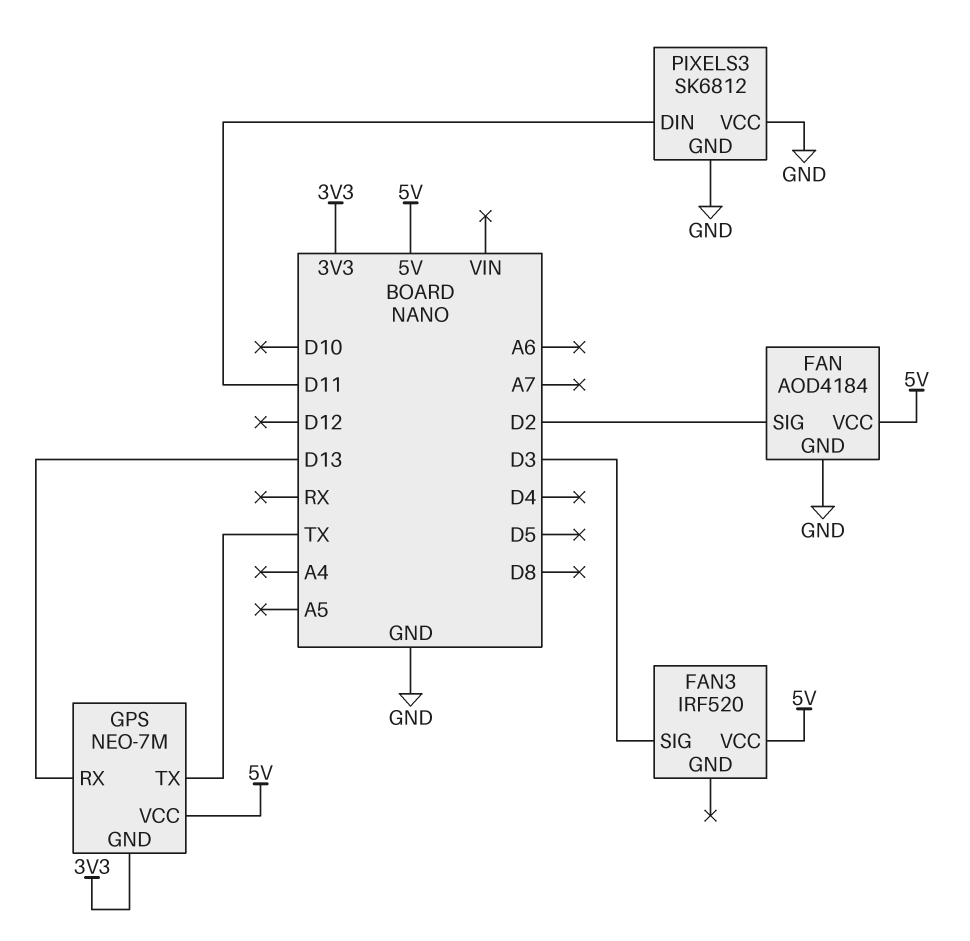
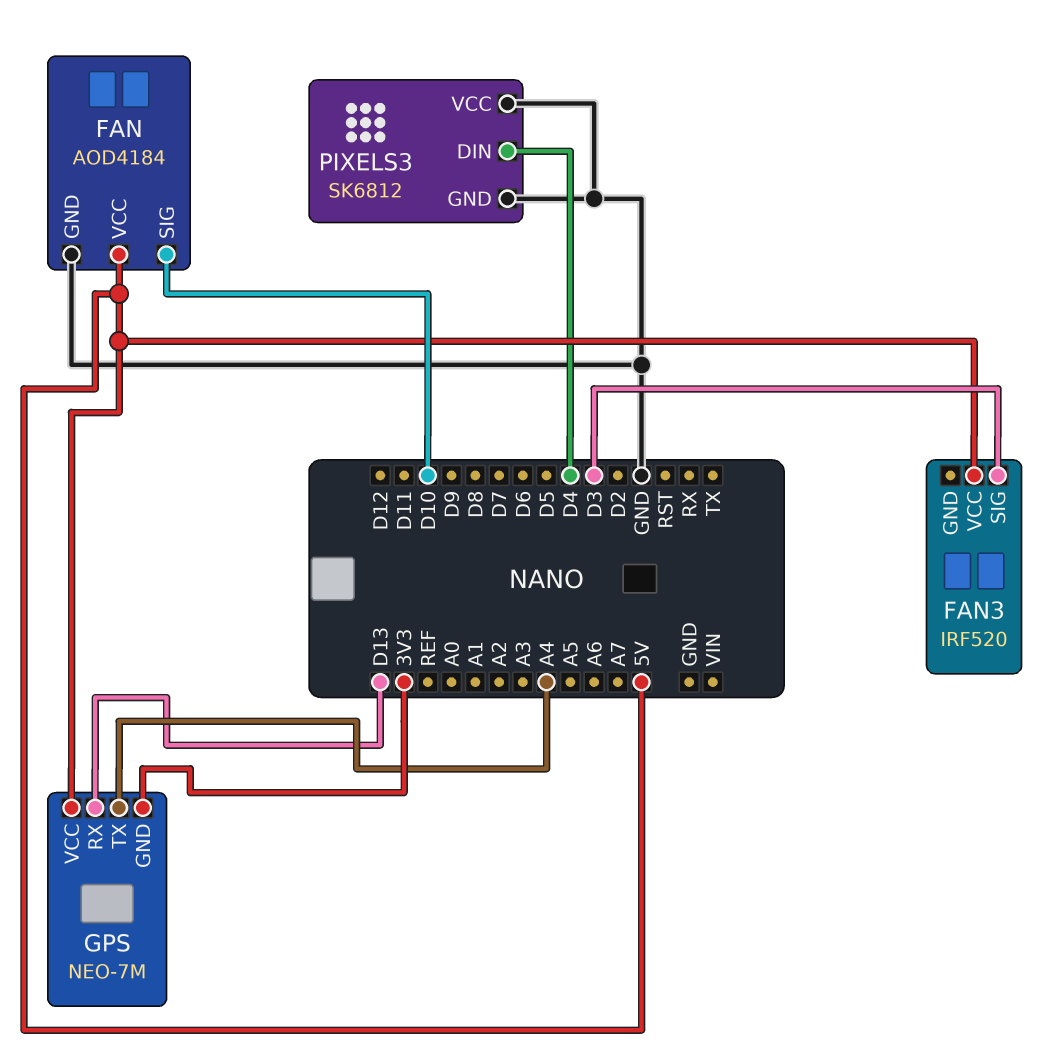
FAN pin SIG: D2 -> D10
GPS pin TX: TX -> A4
PIXELS3 pin DIN: D11 -> D4

